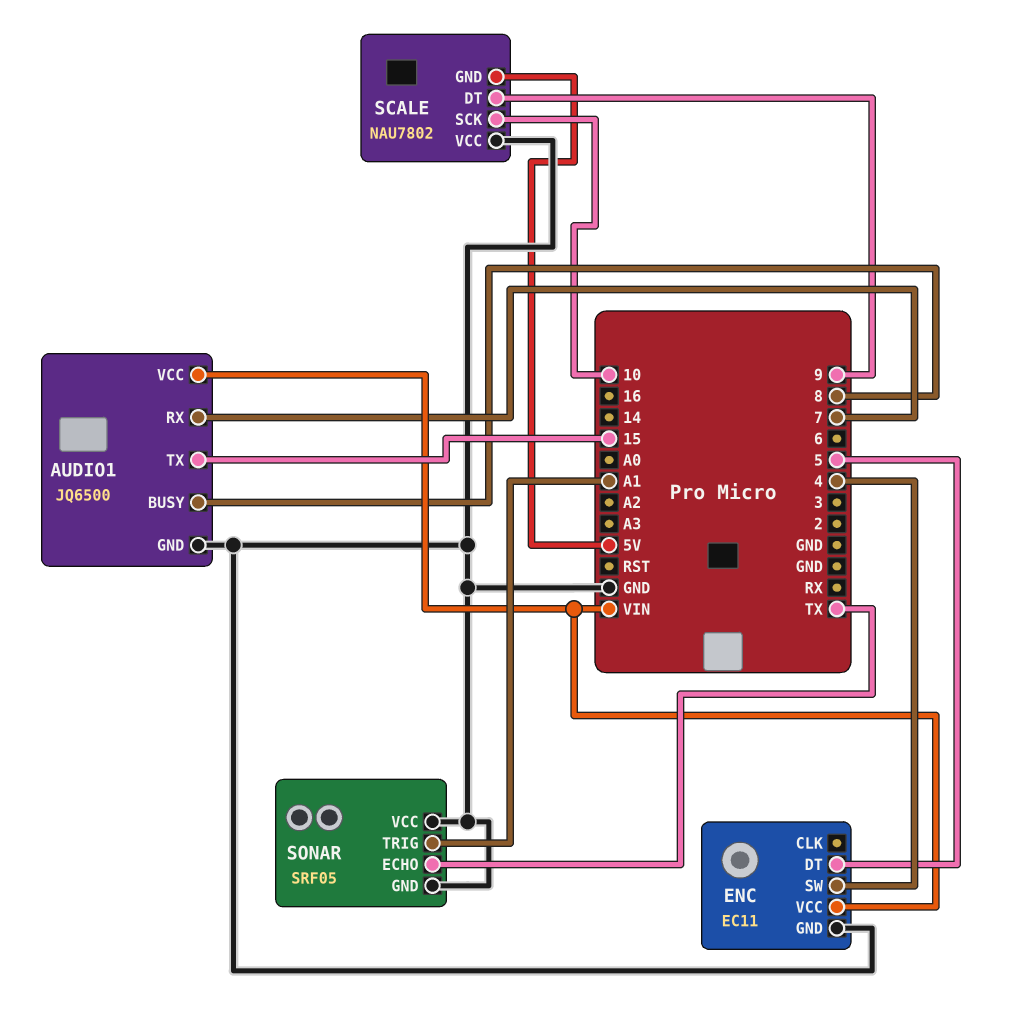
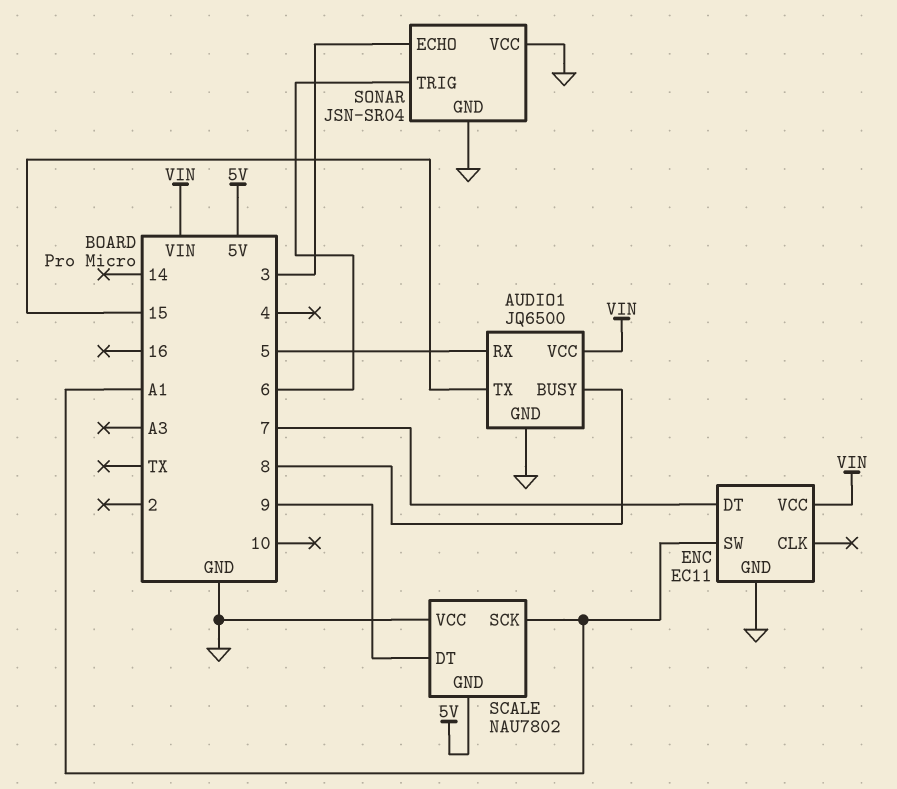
AUDIO1 pin RX: 7 -> 5
ENC pin DT: 5 -> 7
ENC pin SW: 4 -> A1
SCALE pin SCK: 10 -> A1
SONAR: SRF05 -> JSN-SR04
SONAR pin ECHO: TX -> 3
SONAR pin TRIG: A1 -> 6

